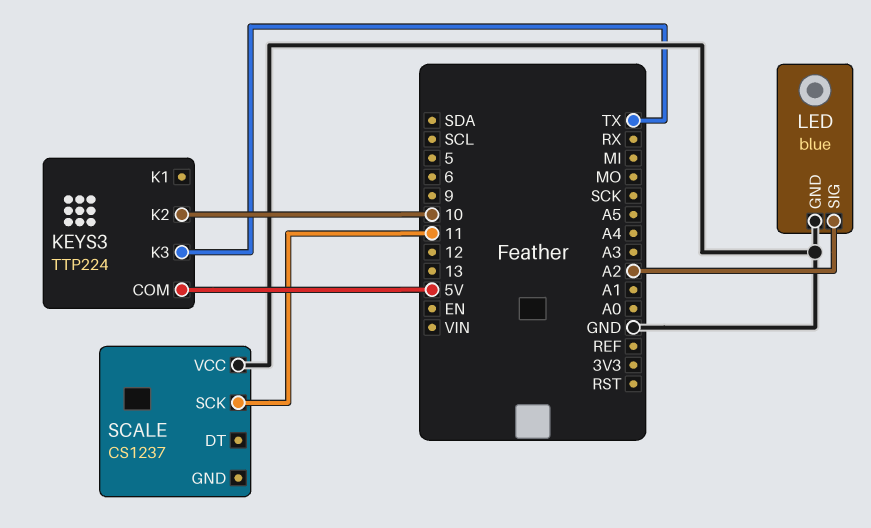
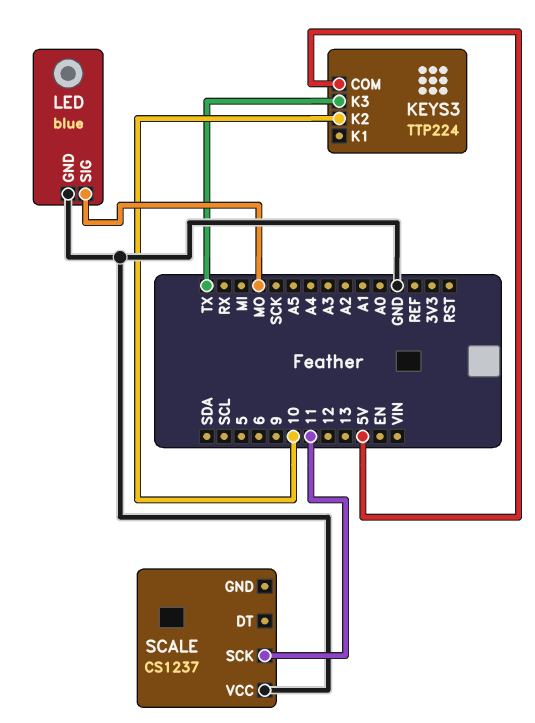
LED pin SIG: A2 -> MO

